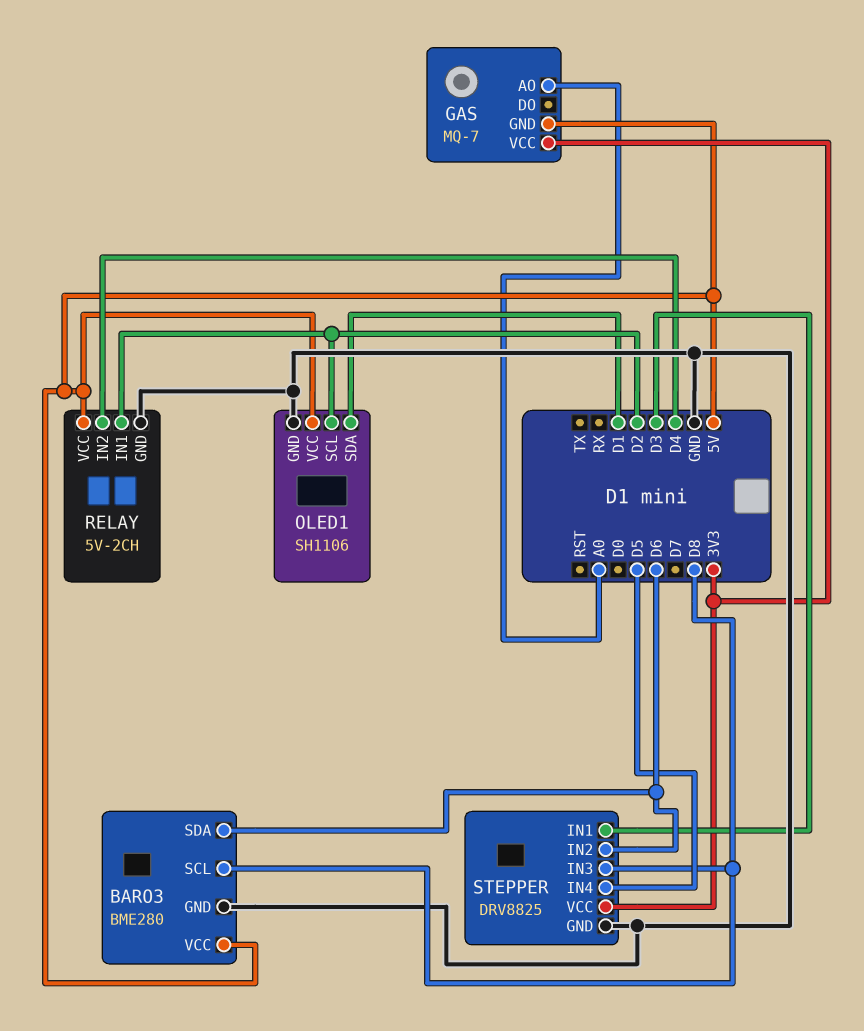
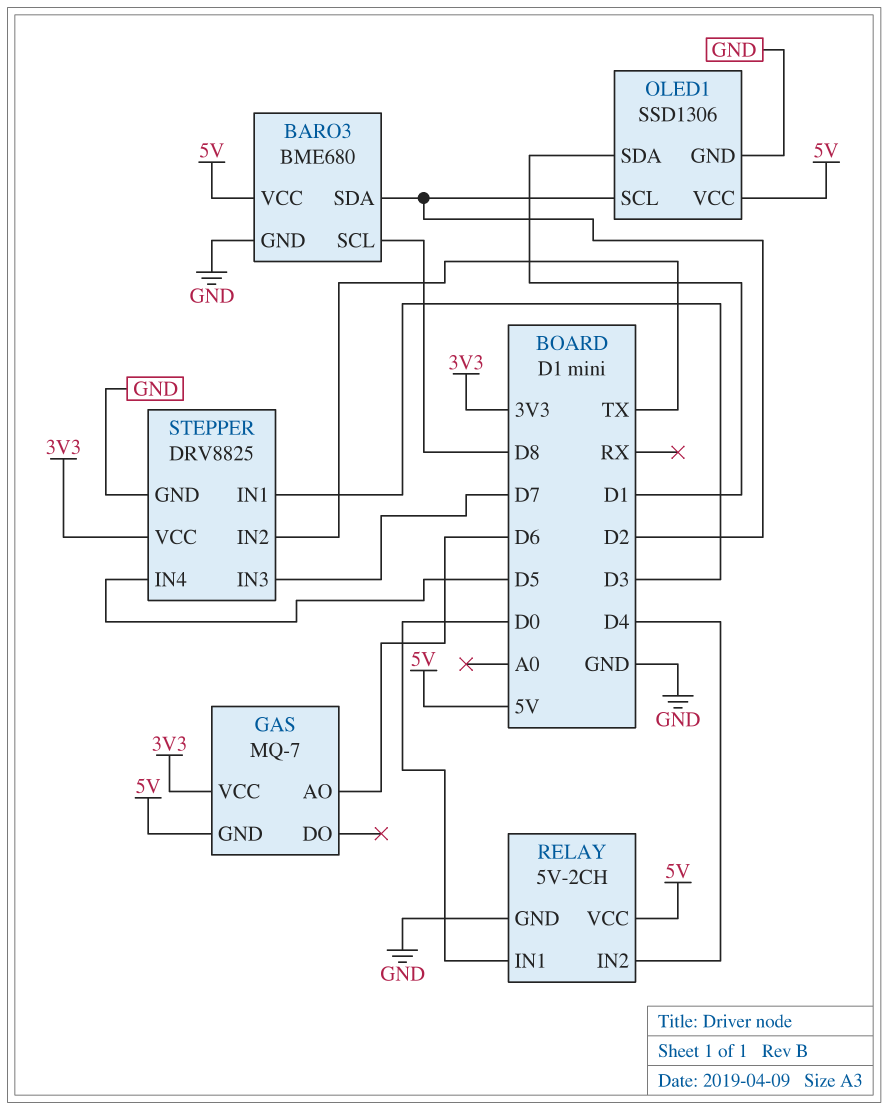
BARO3: BME280 -> BME680
BARO3 pin SDA: D6 -> D2
GAS pin AO: A0 -> D6
OLED1: SH1106 -> SSD1306
RELAY pin IN1: D2 -> D0
STEPPER pin IN2: D6 -> TX
STEPPER pin IN3: D8 -> D7

